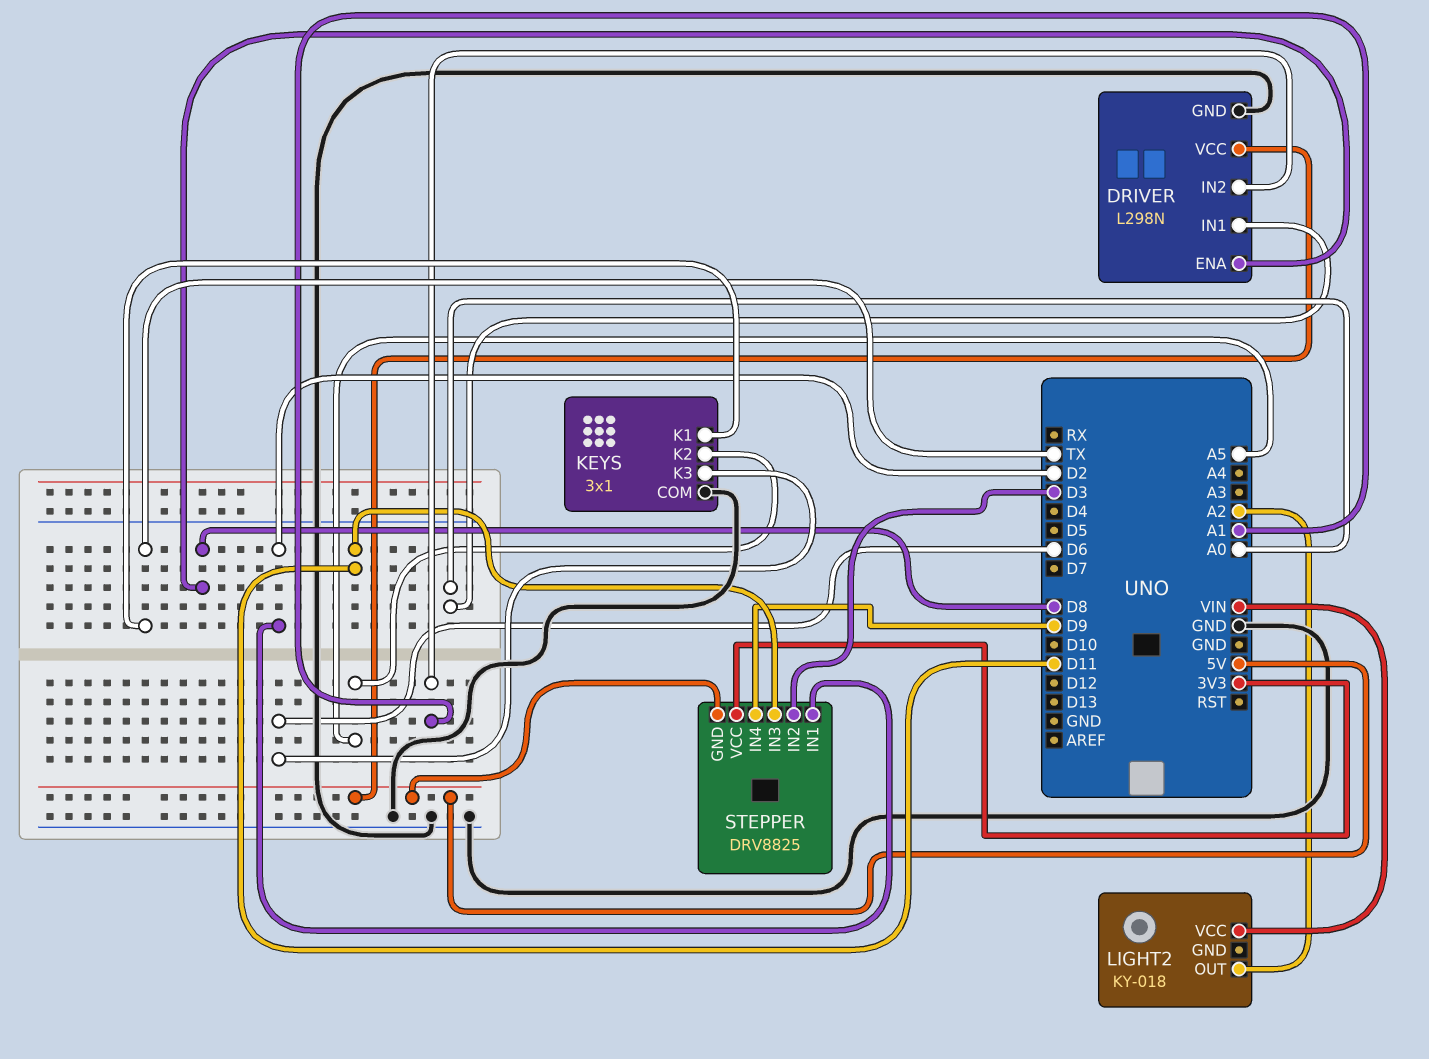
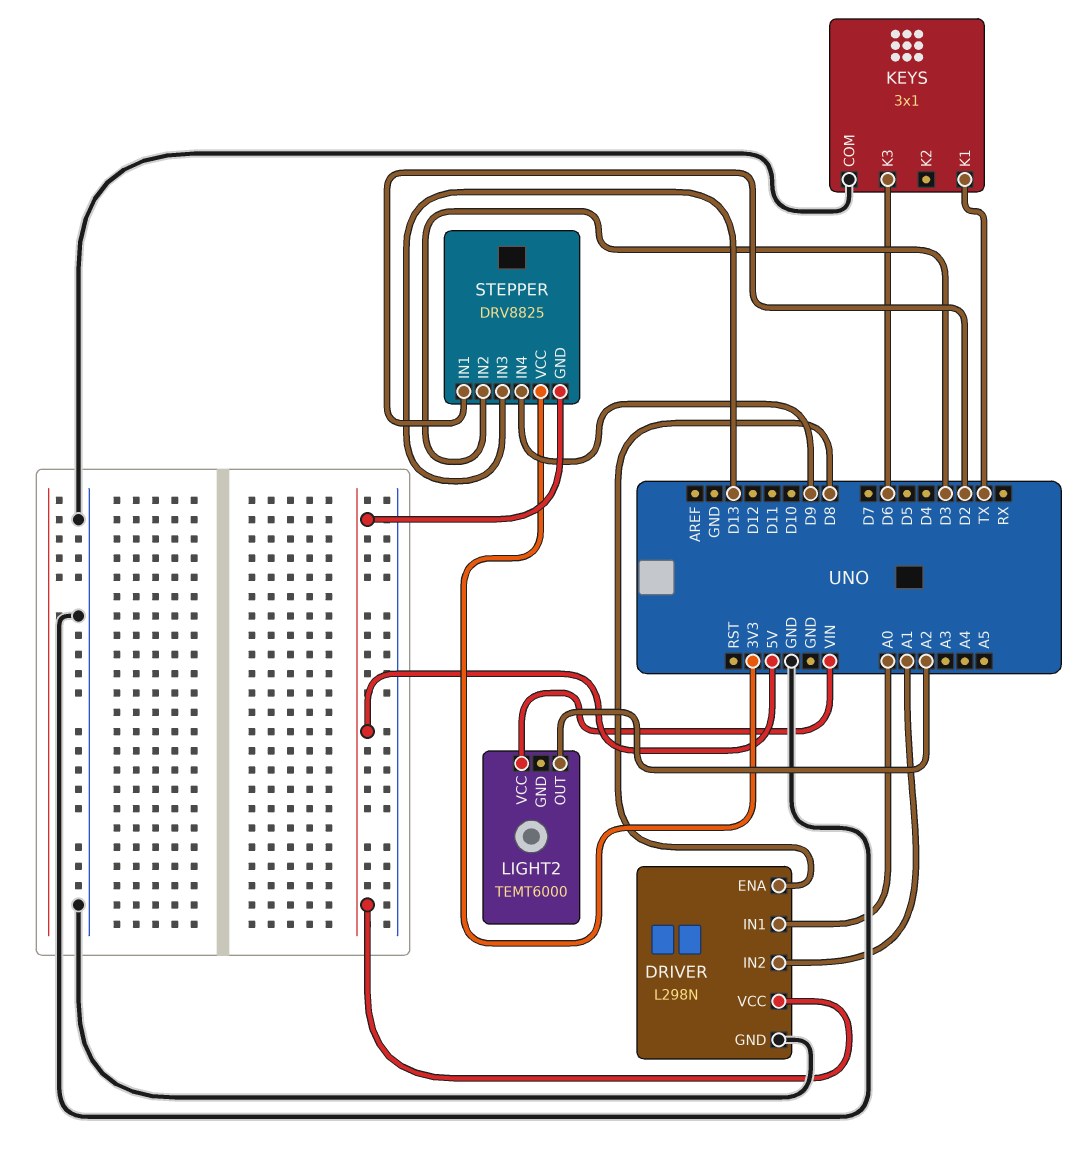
KEYS pin K2: A5 -> none
LIGHT2: KY-018 -> TEMT6000
STEPPER pin IN3: D11 -> D13

